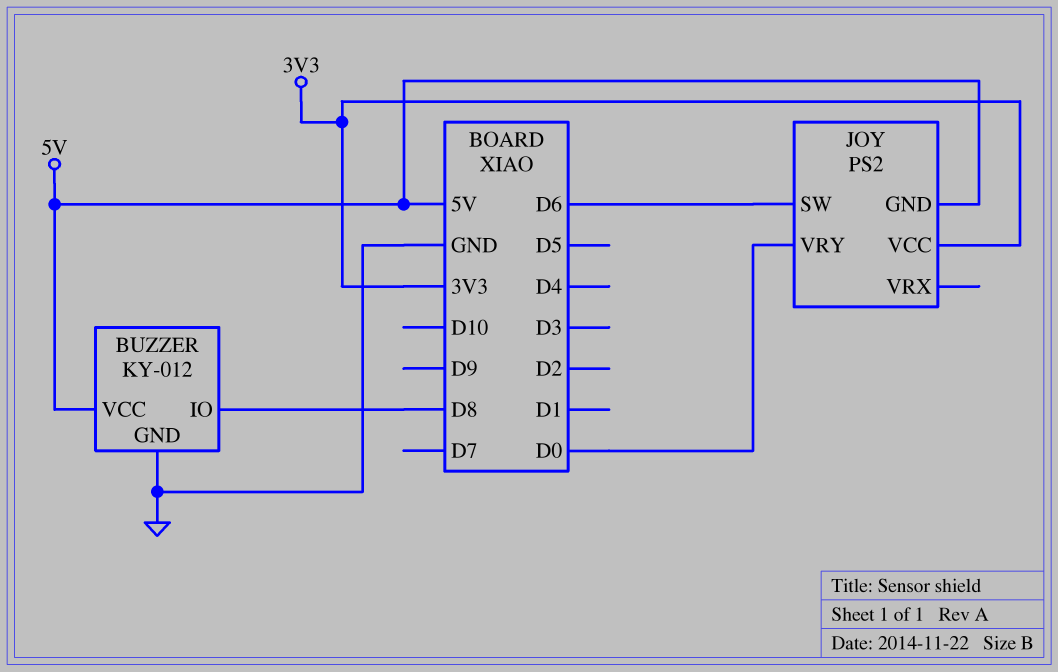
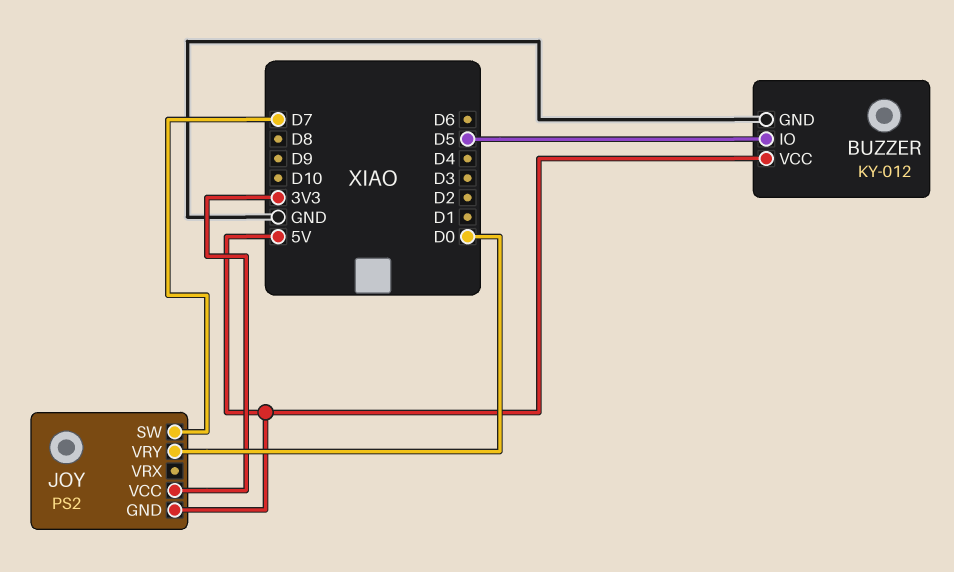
BUZZER pin IO: D8 -> D5
JOY pin SW: D6 -> D7

